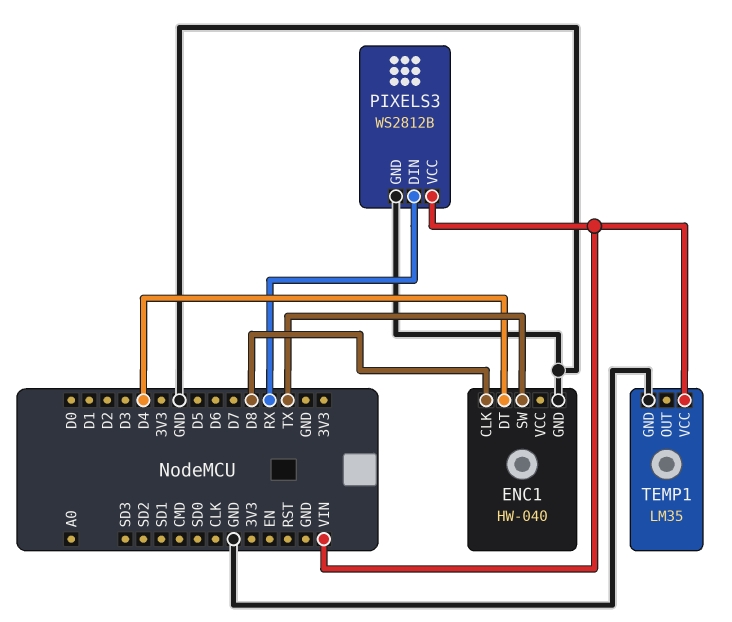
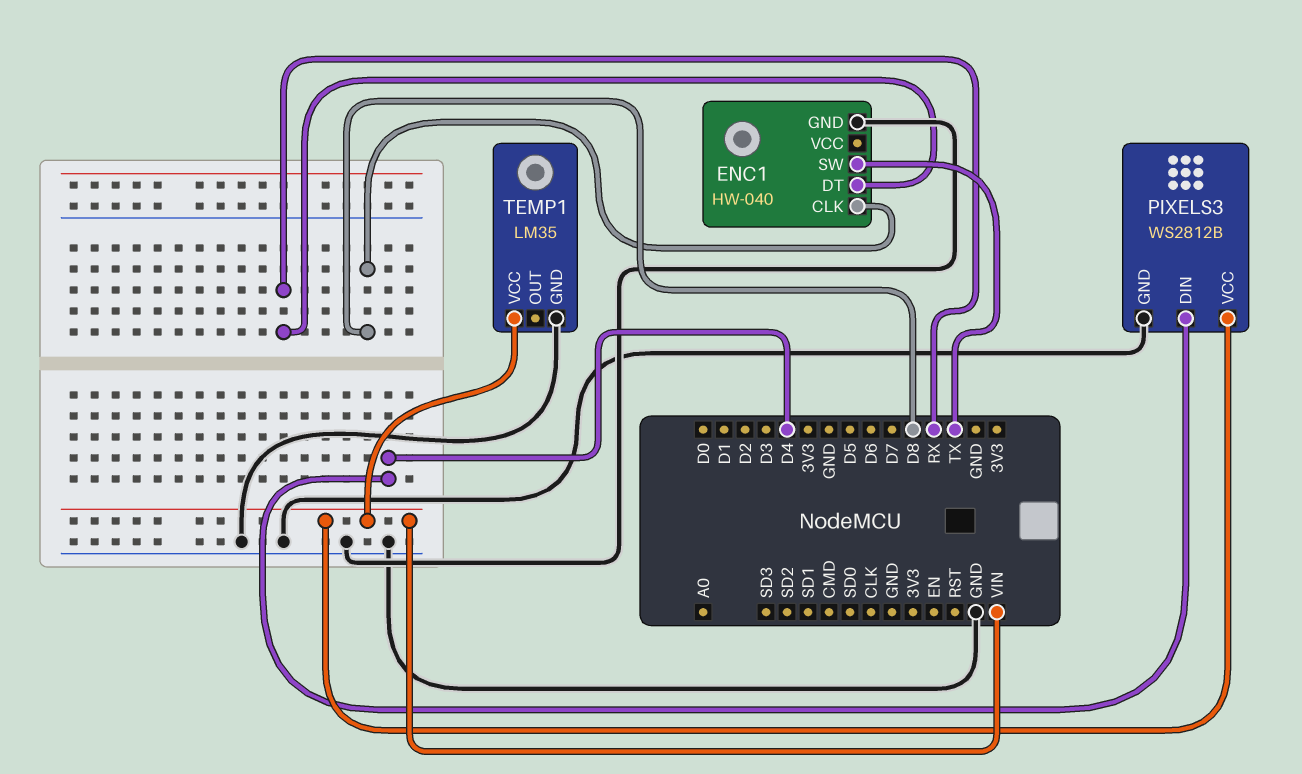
ENC1 pin DT: D4 -> RX
PIXELS3 pin DIN: RX -> D4

